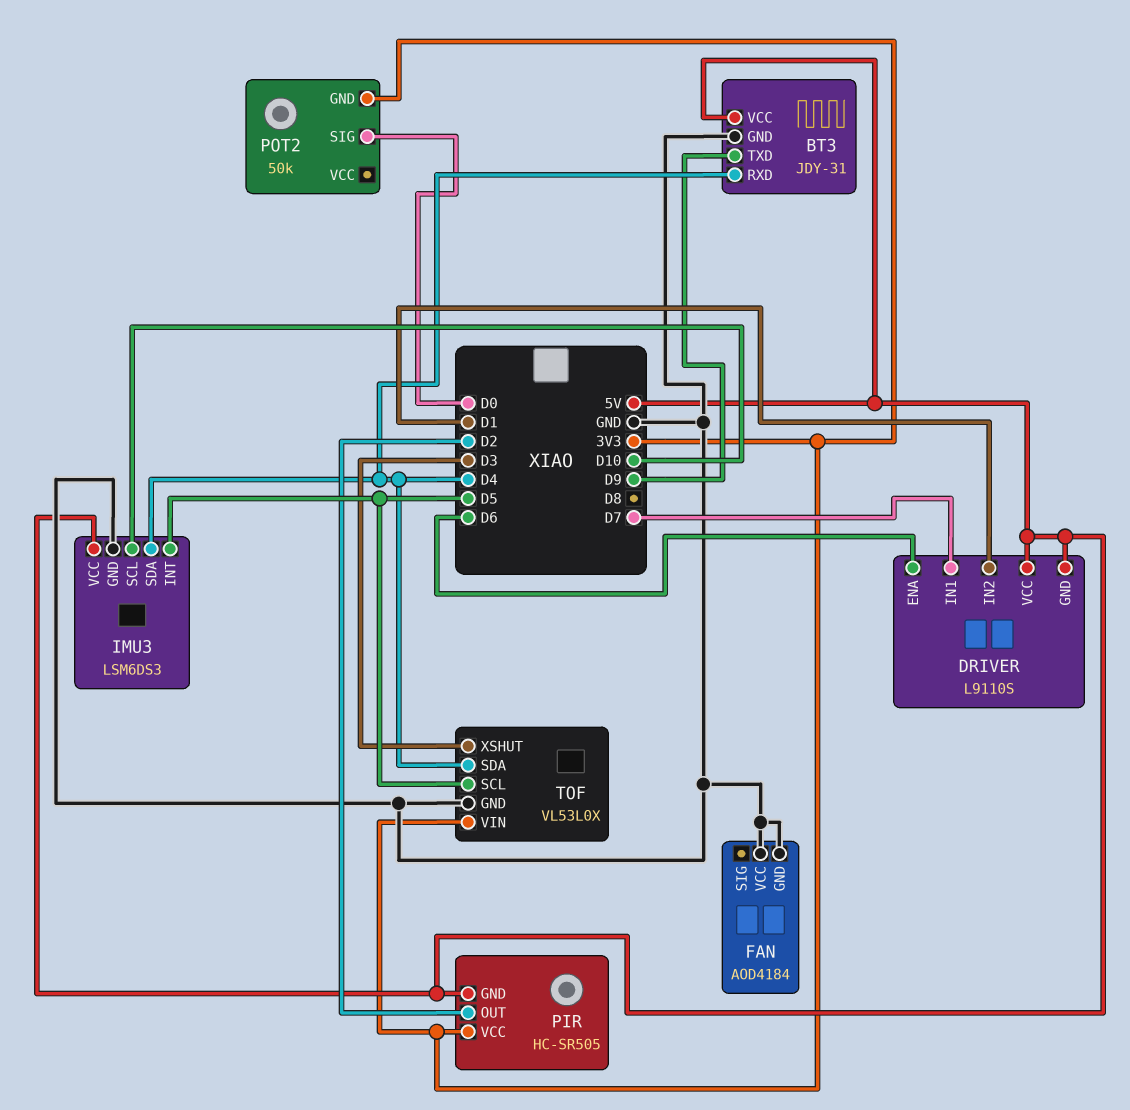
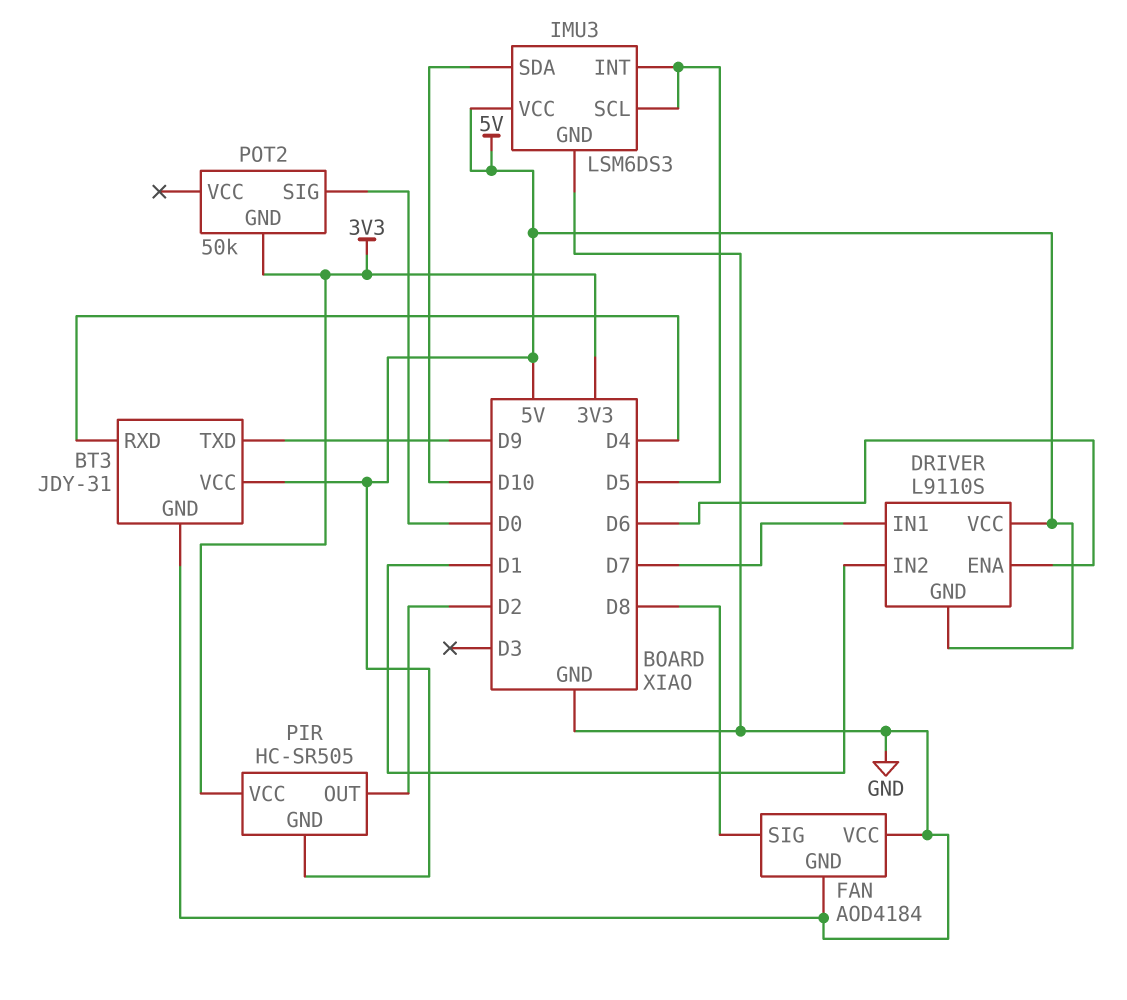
FAN pin SIG: none -> D8
IMU3 pin SCL: D10 -> D5
IMU3 pin SDA: D4 -> D10
TOF: VL53L0X -> none
TOF pin GND: GND -> none
TOF pin SCL: D5 -> none
TOF pin SDA: D4 -> none
TOF pin VIN: 3V3 -> none
TOF pin XSHUT: D3 -> none

